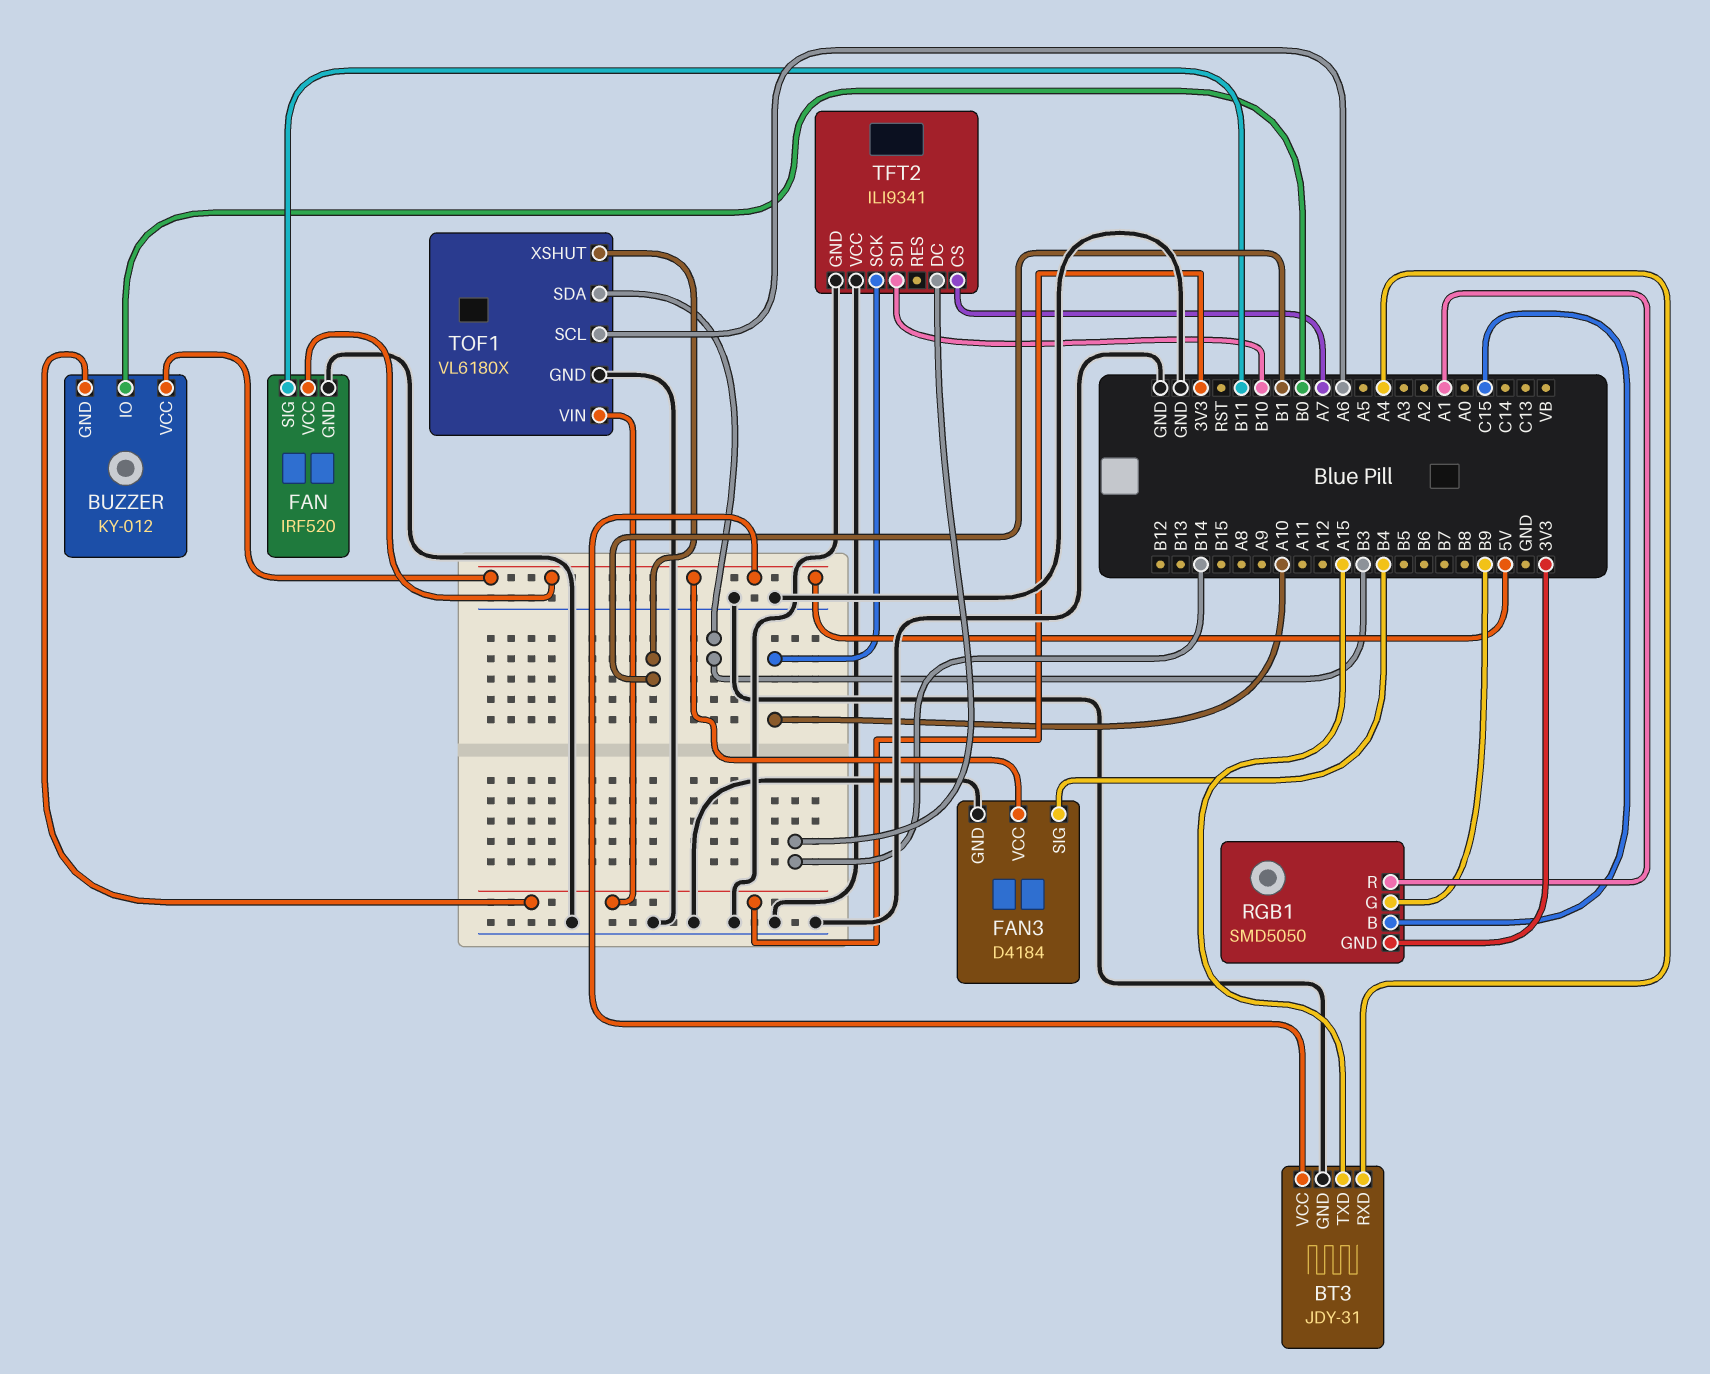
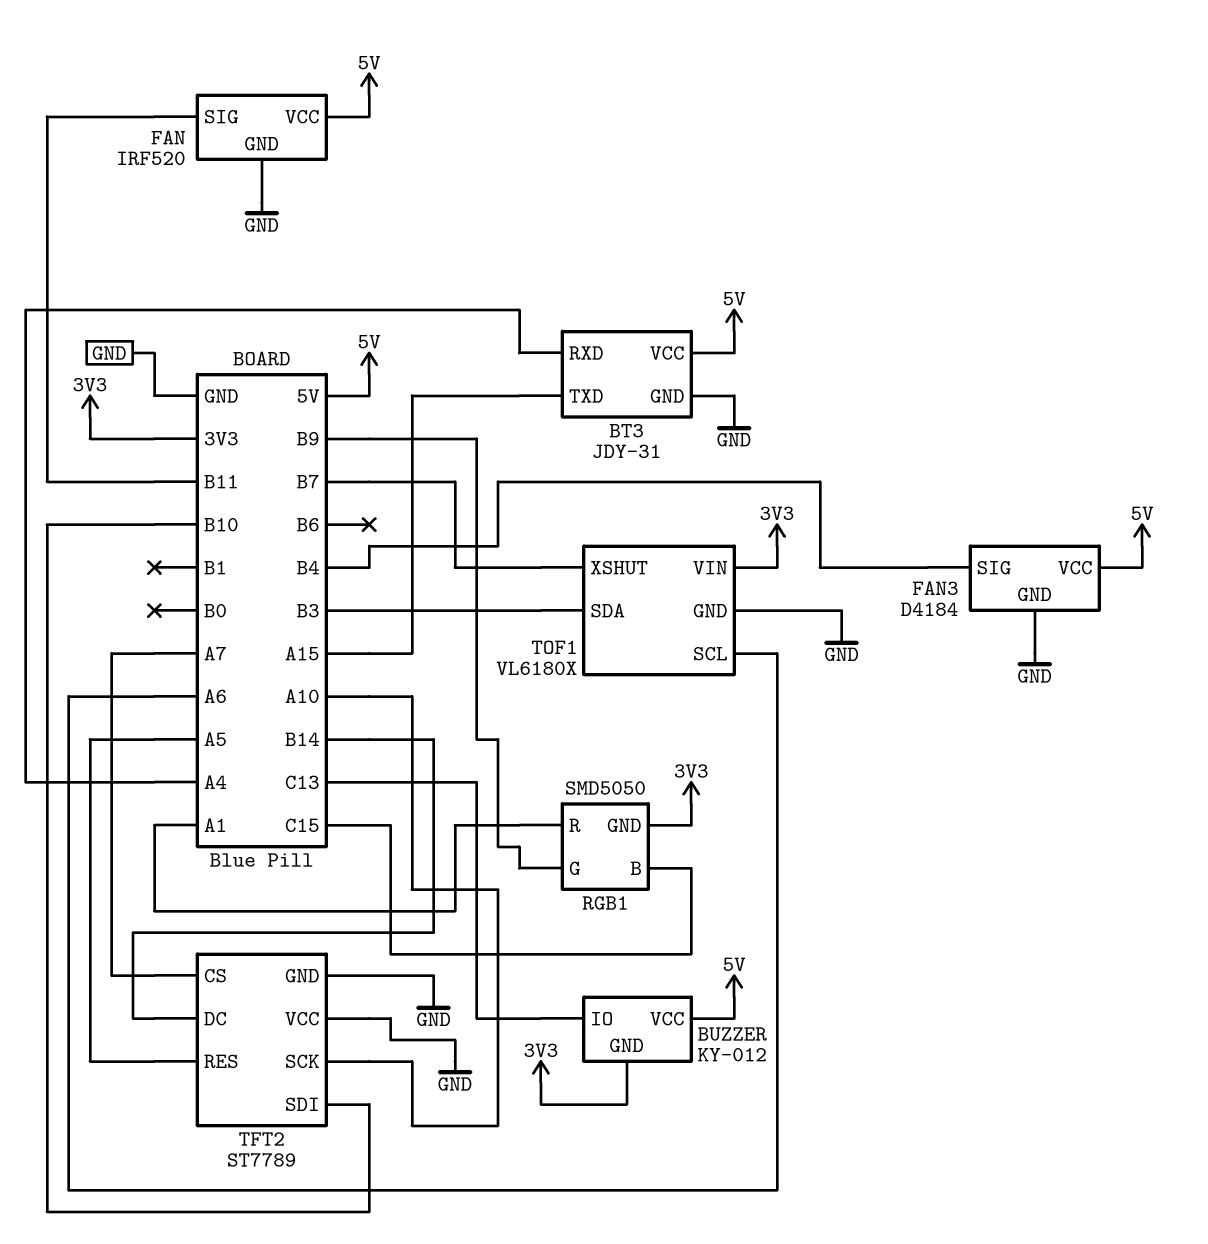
BUZZER pin IO: B0 -> C13
TFT2: ILI9341 -> ST7789
TFT2 pin RES: none -> A5
TOF1 pin XSHUT: B1 -> B7

